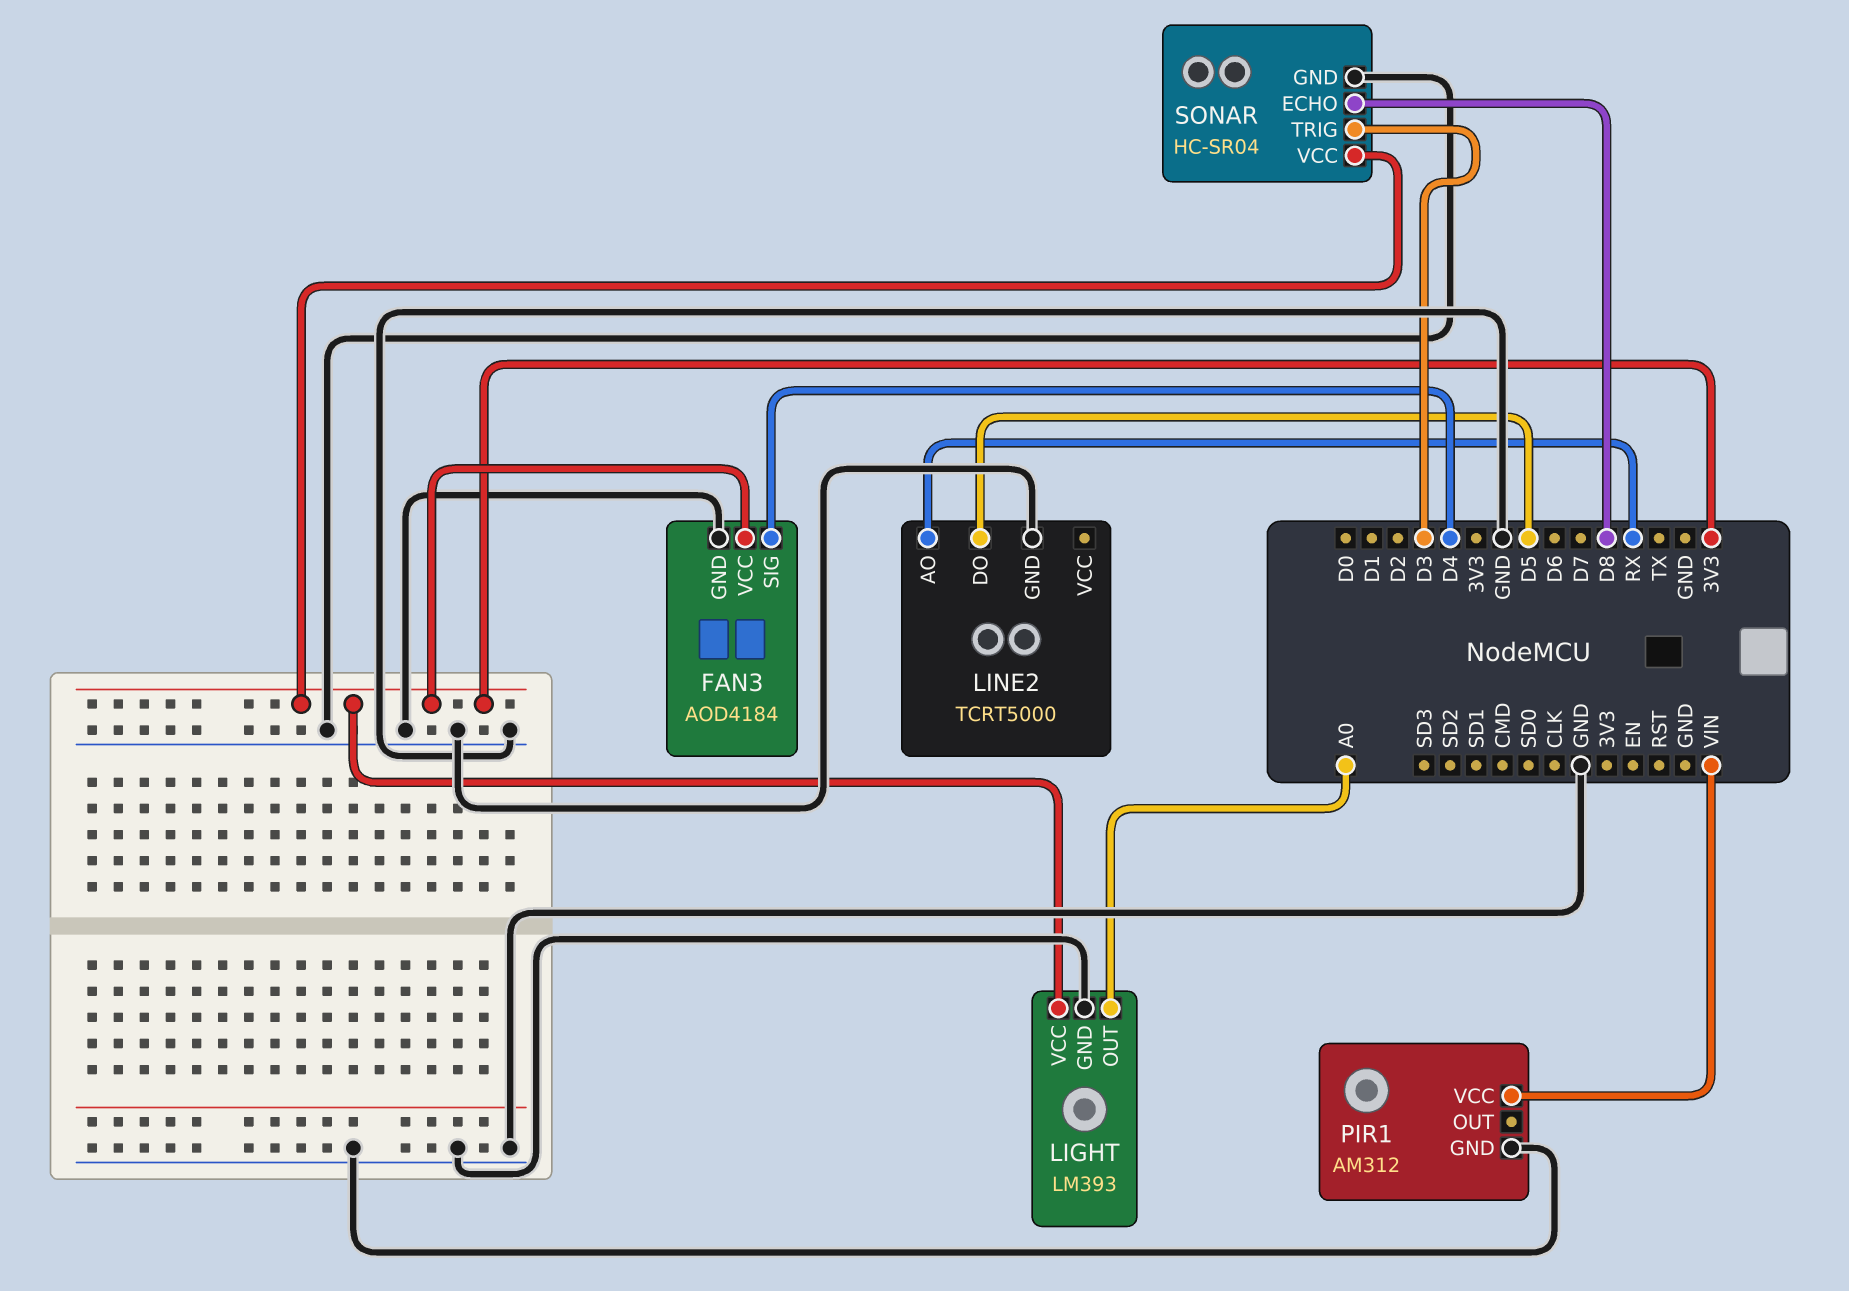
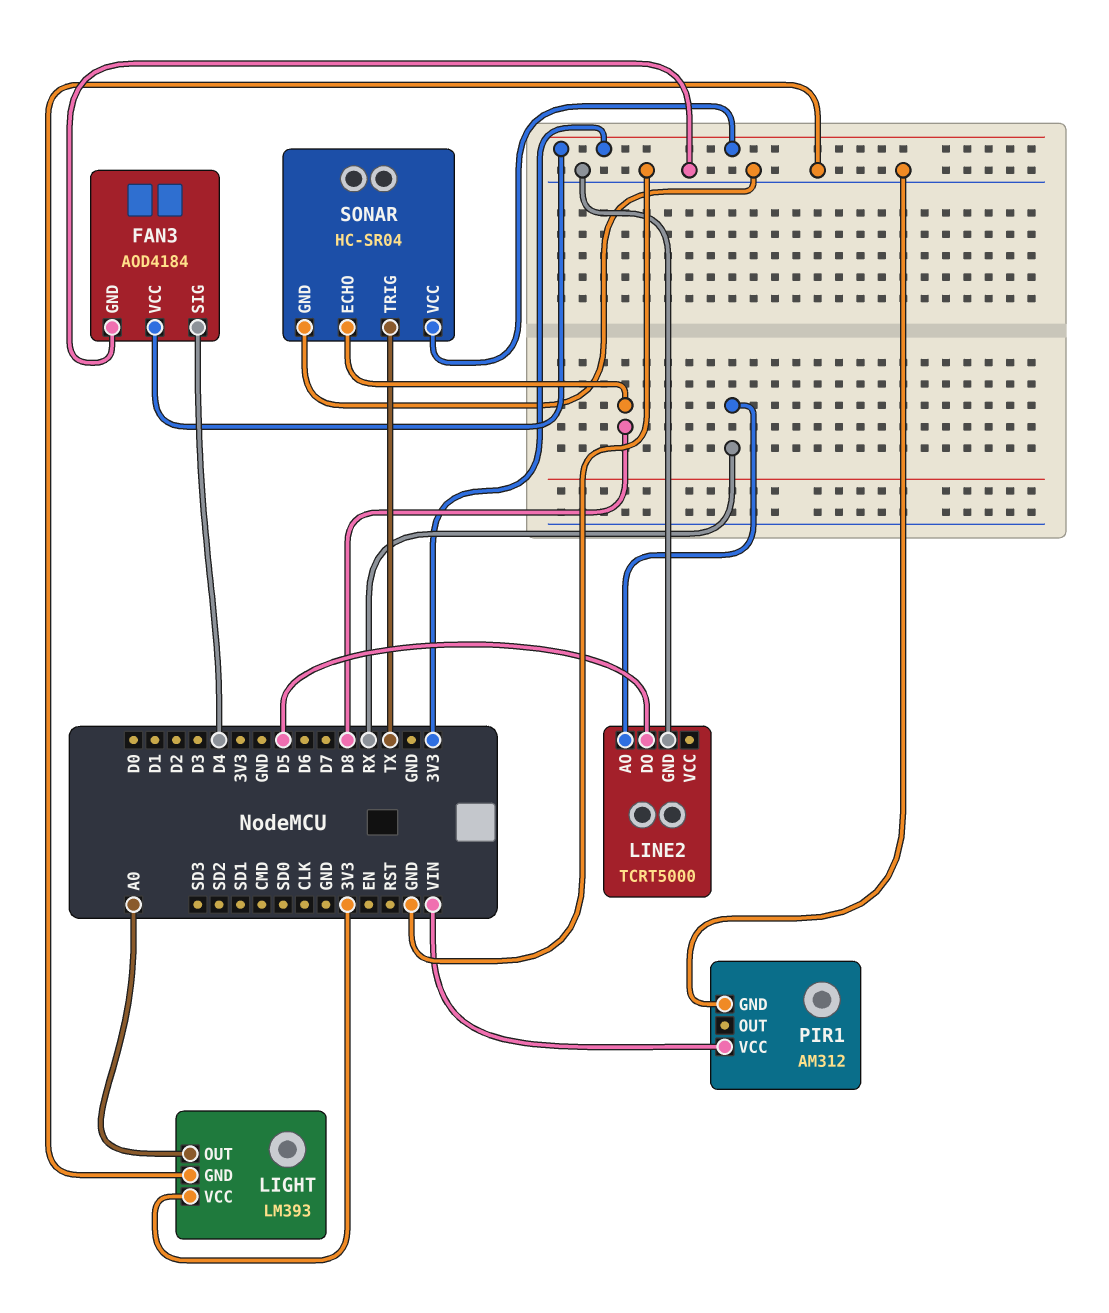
SONAR pin TRIG: D3 -> TX

